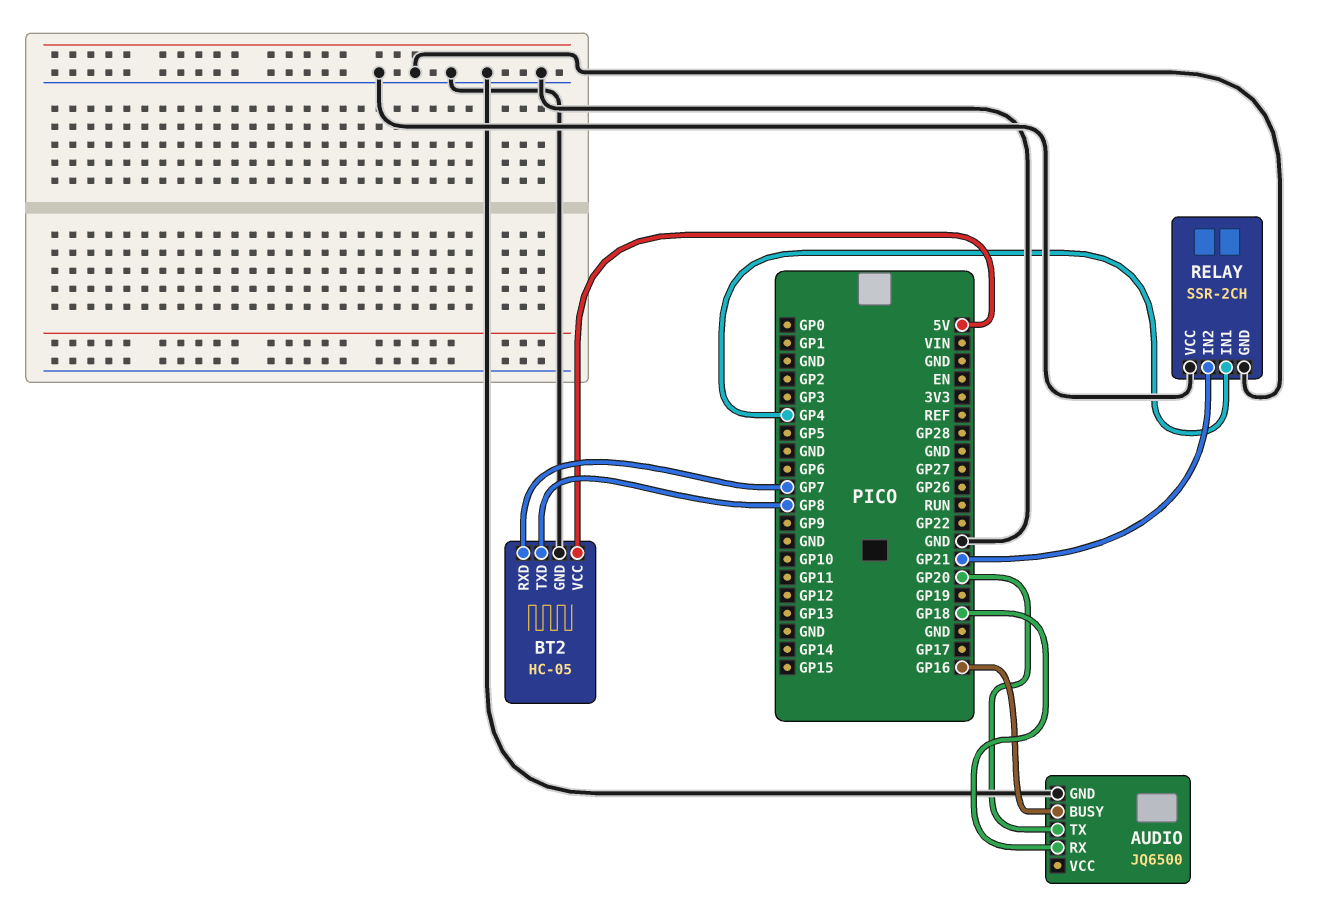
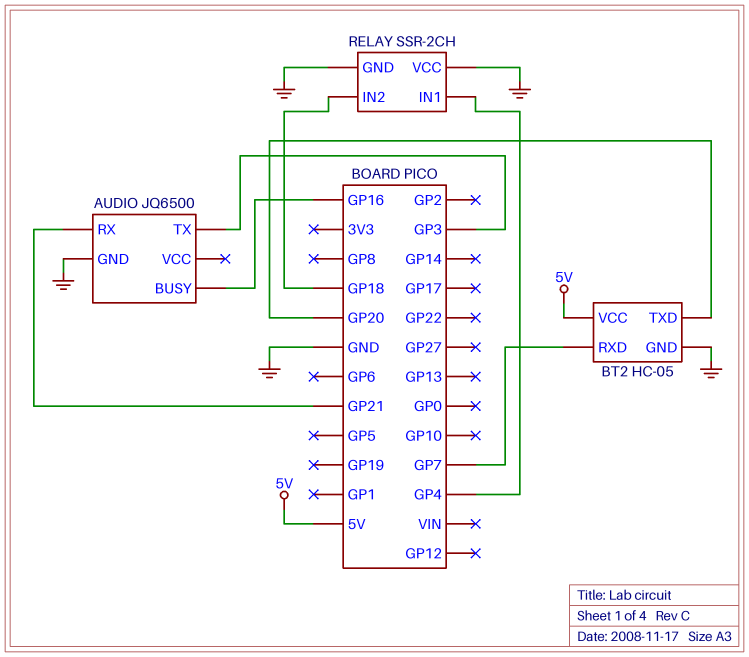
AUDIO pin RX: GP18 -> GP21
AUDIO pin TX: GP20 -> GP3
BT2 pin TXD: GP8 -> GP20
RELAY pin IN2: GP21 -> GP18

